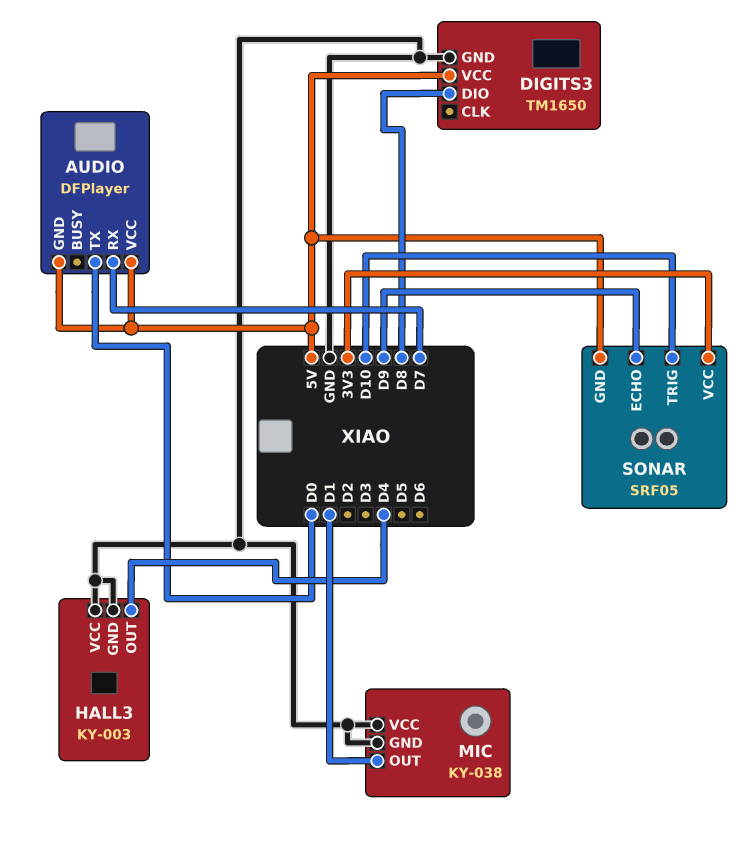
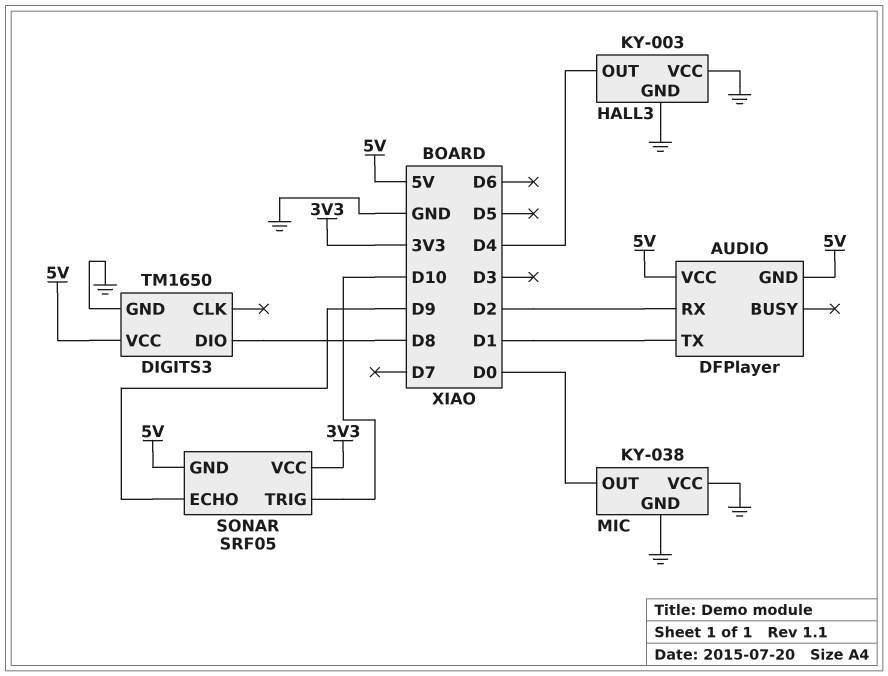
AUDIO pin RX: D7 -> D2
AUDIO pin TX: D0 -> D1
MIC pin OUT: D1 -> D0

